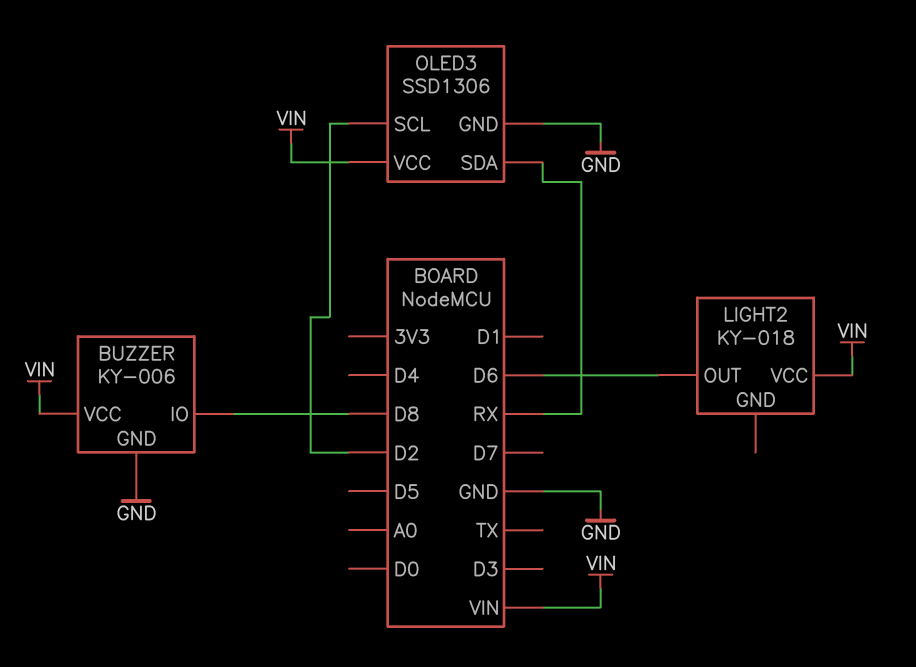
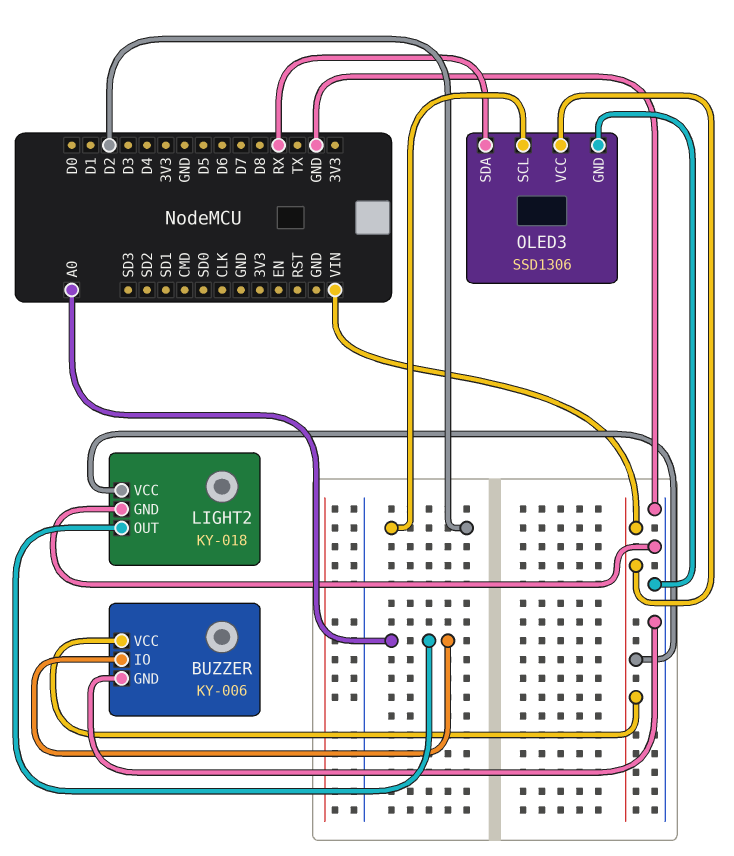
BUZZER pin IO: D8 -> A0
LIGHT2 pin GND: none -> GND
LIGHT2 pin OUT: D6 -> A0

